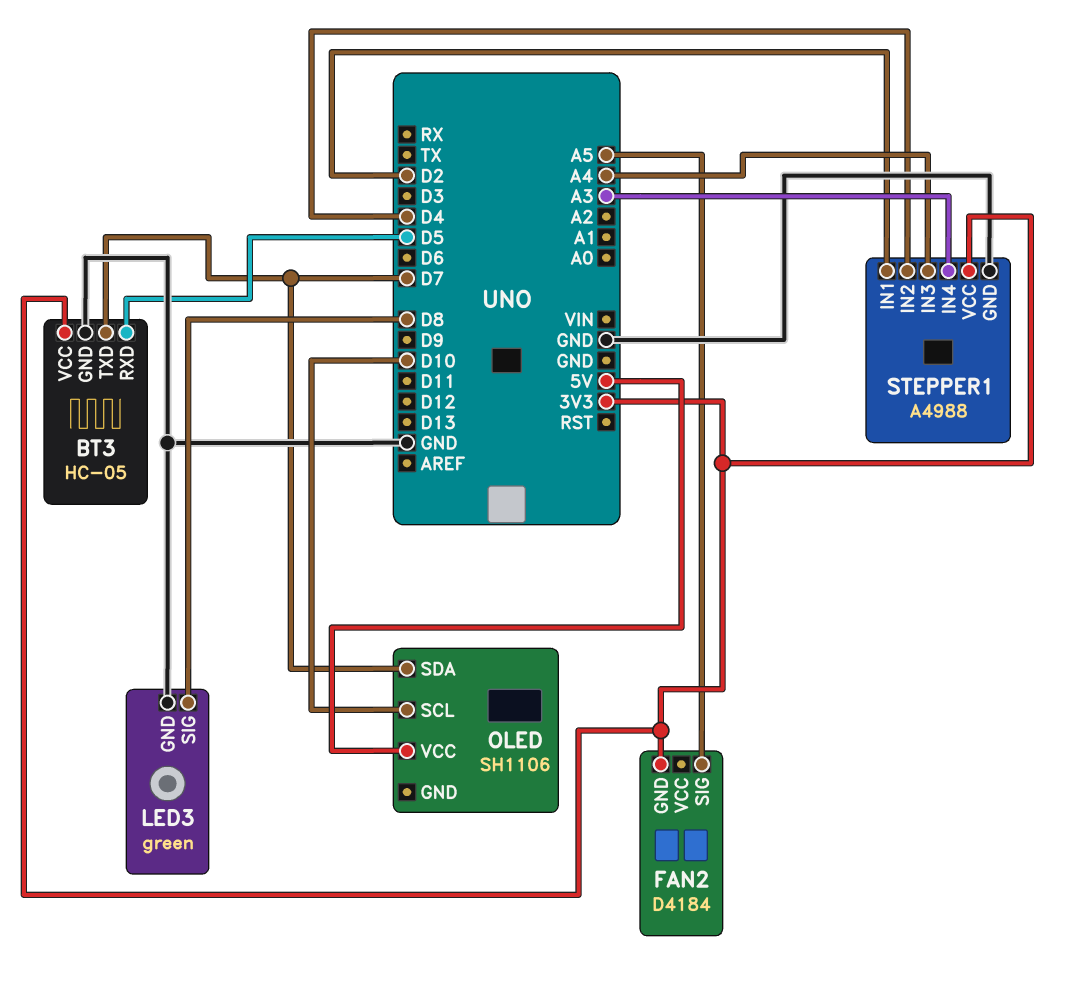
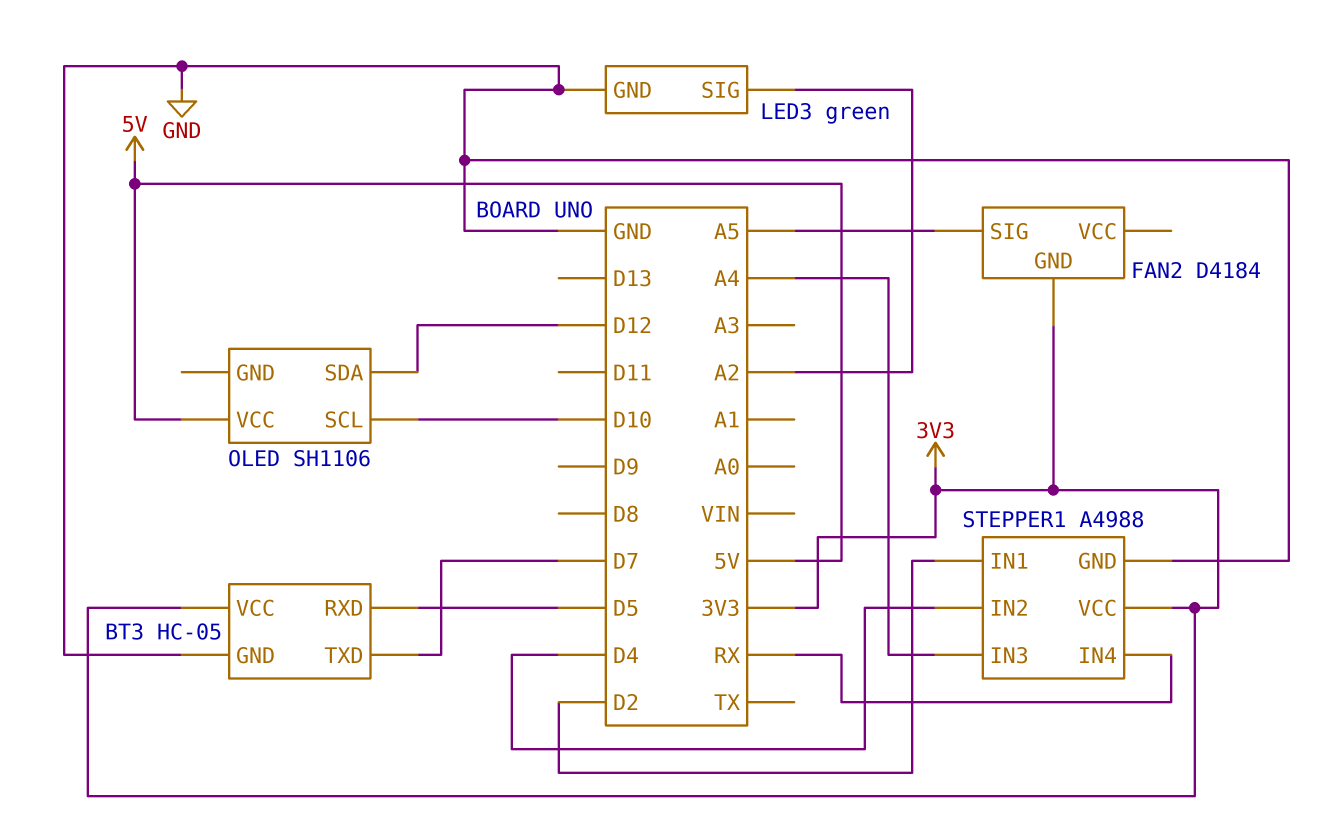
LED3 pin SIG: D8 -> A2
OLED pin SDA: D7 -> D12
STEPPER1 pin IN4: A3 -> RX

